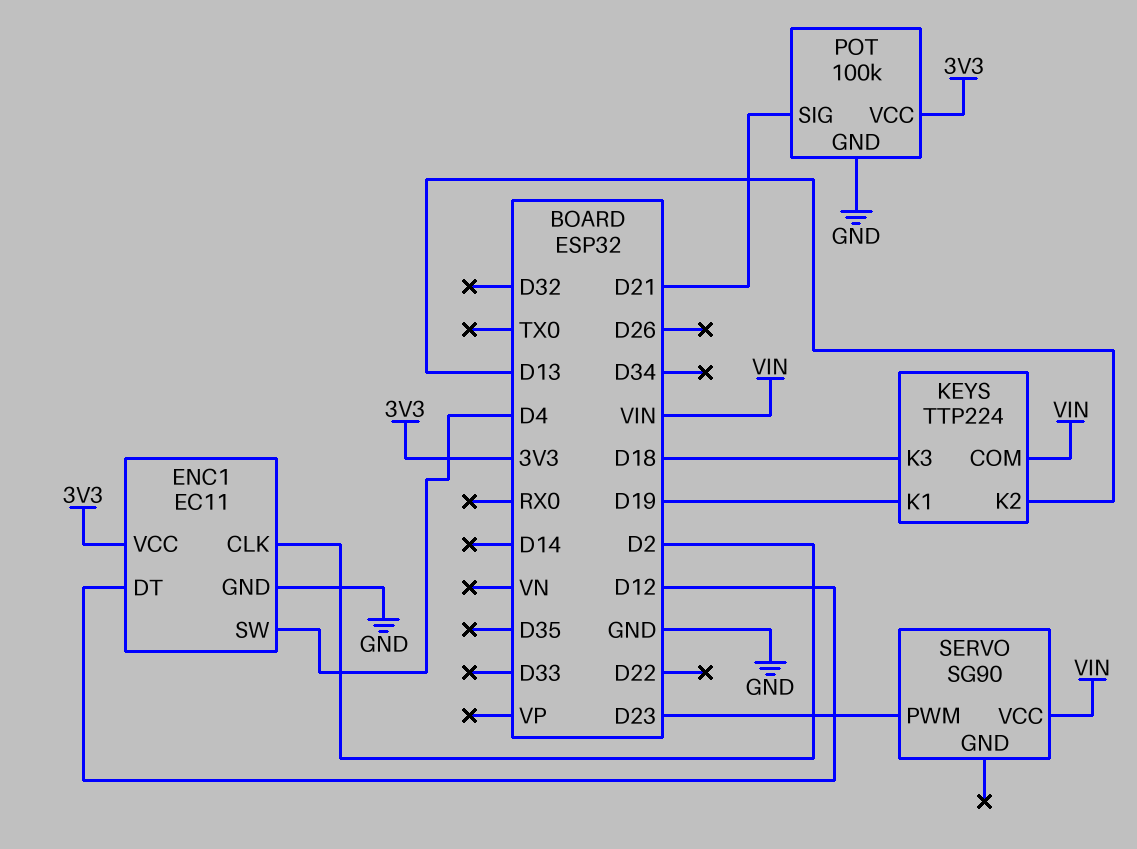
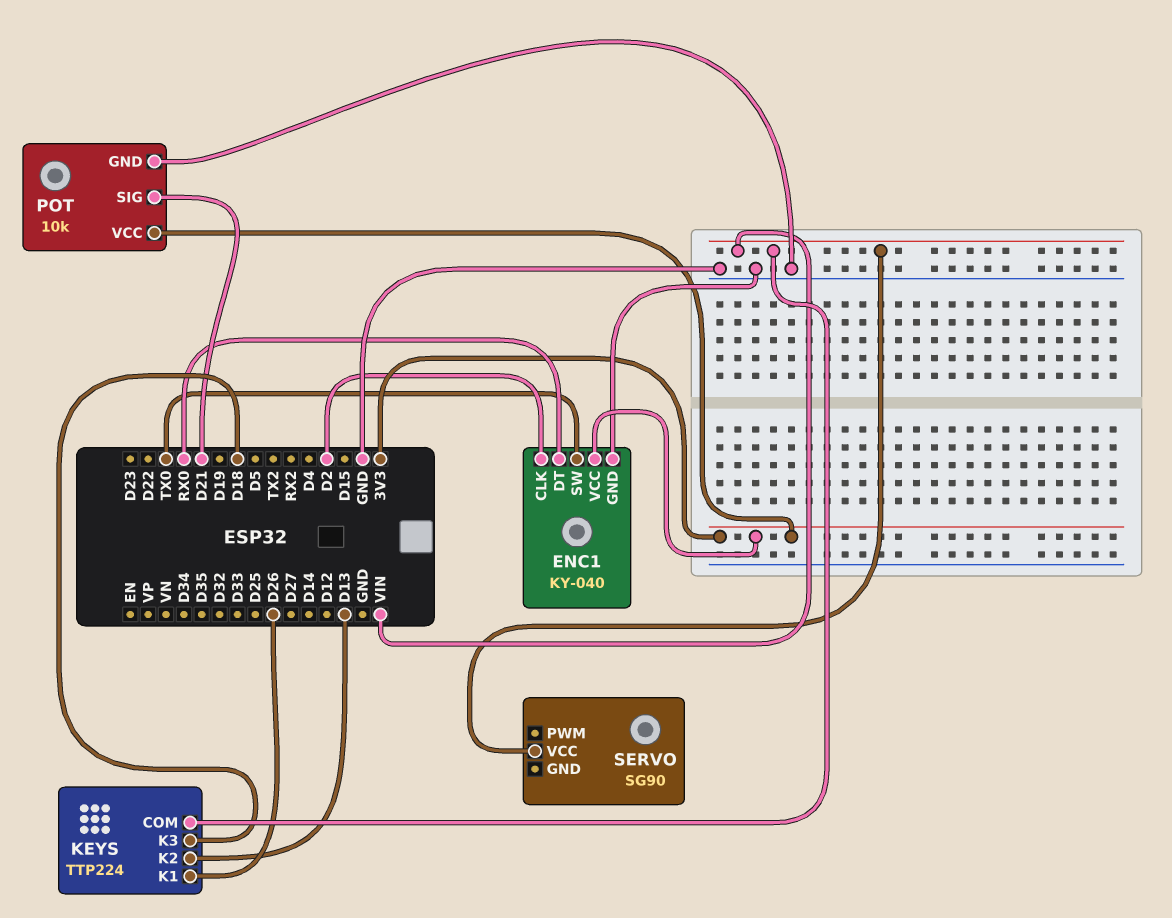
ENC1: EC11 -> KY-040
ENC1 pin DT: D12 -> RX0
ENC1 pin SW: D4 -> TX0
KEYS pin K1: D19 -> D26
POT: 100k -> 10k
SERVO pin PWM: D23 -> none

